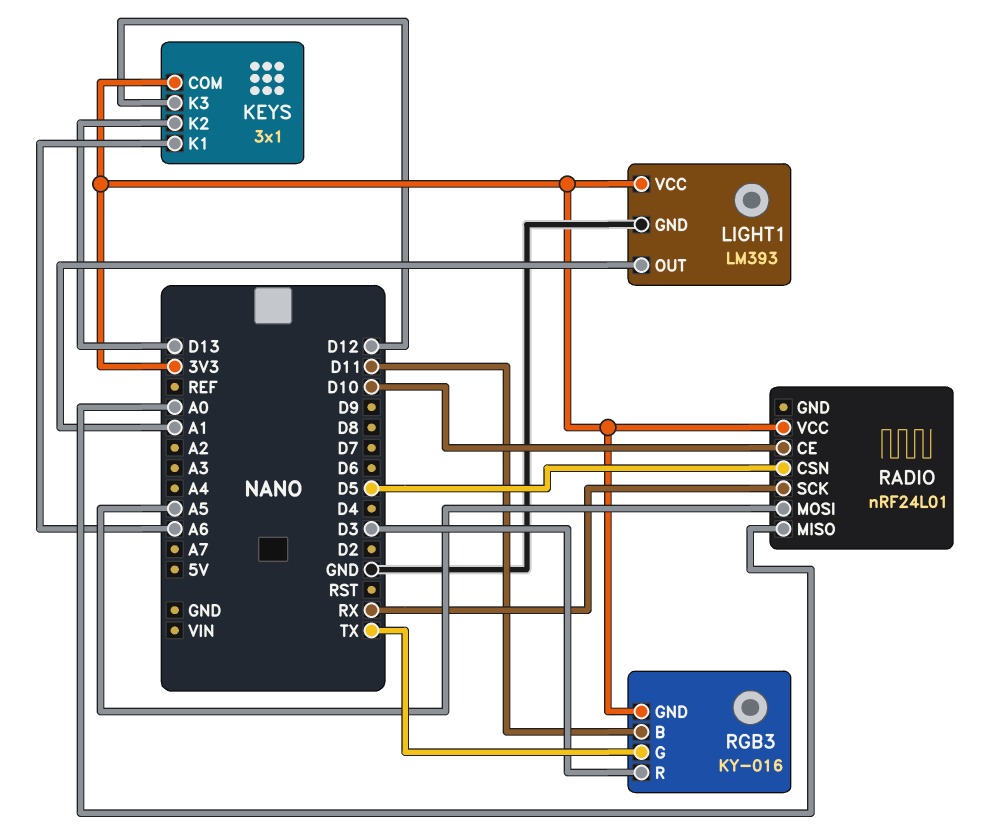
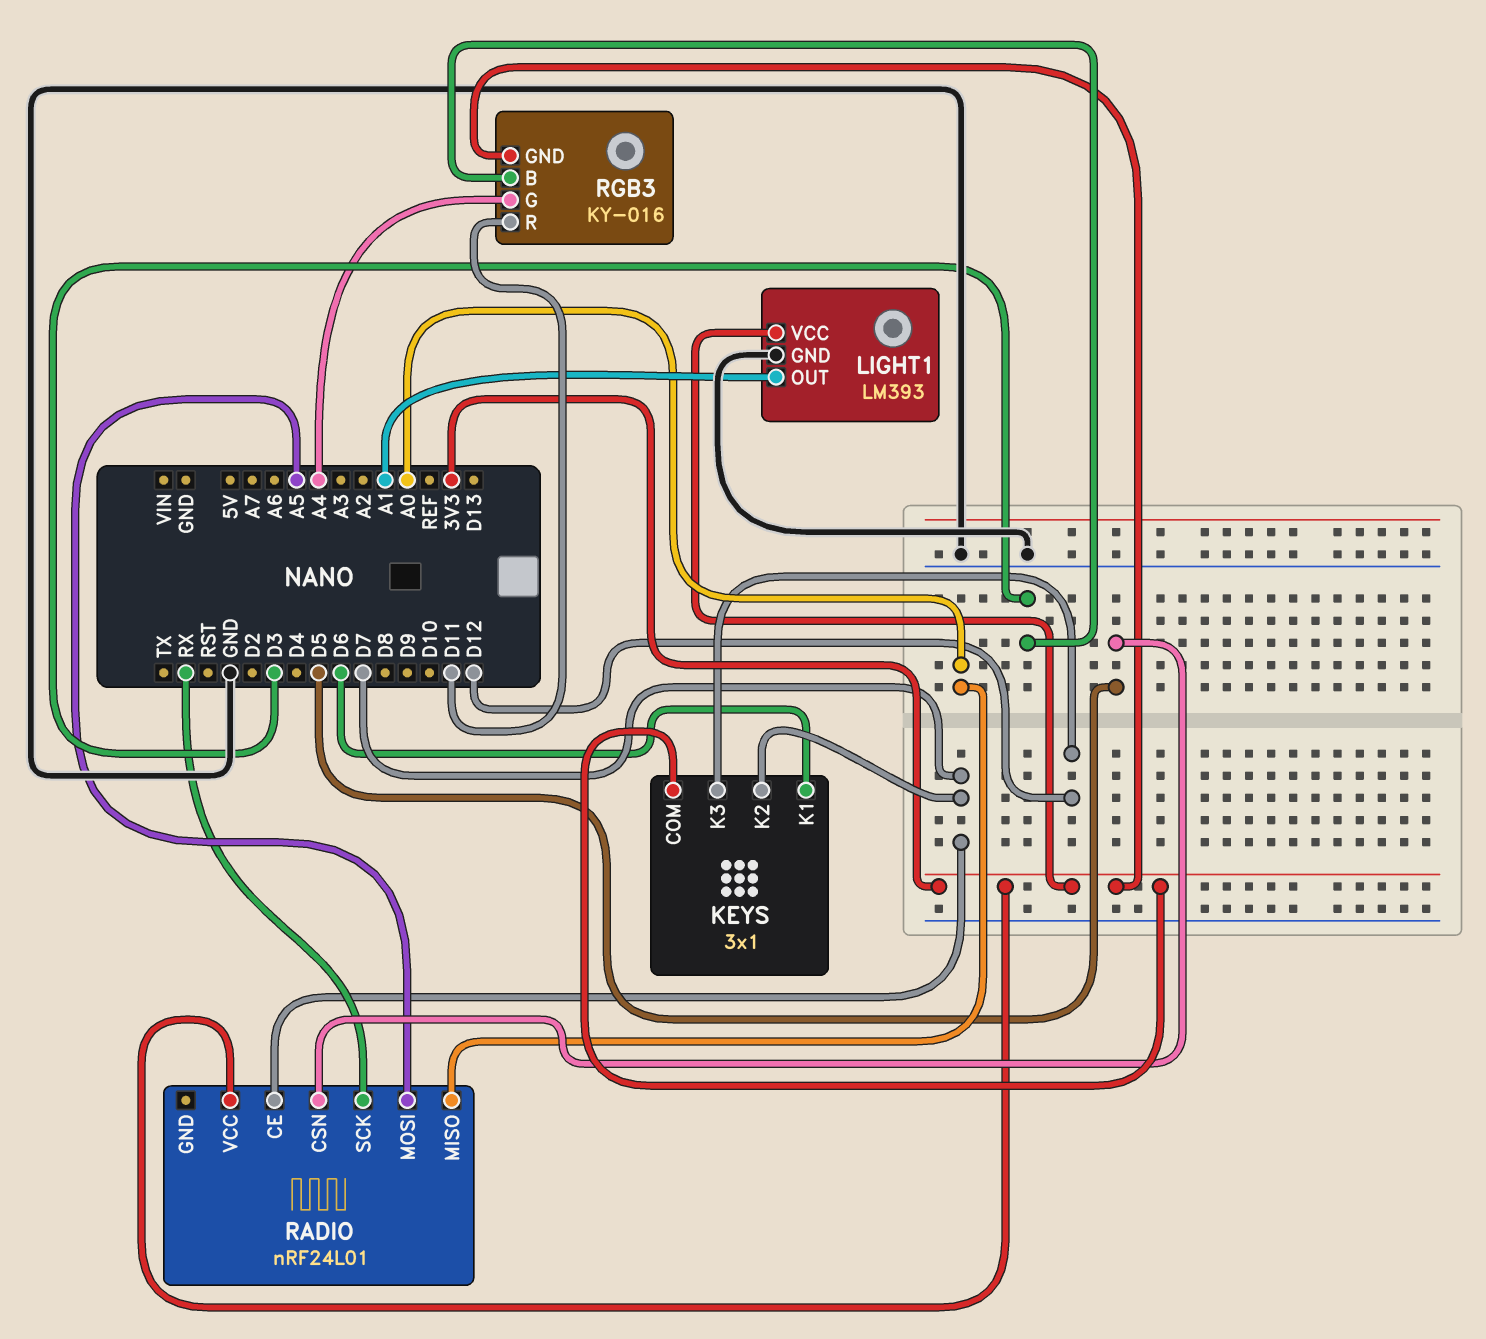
KEYS pin K1: A6 -> D6
KEYS pin K2: D13 -> D7
RADIO pin CE: D10 -> D7
RGB3 pin B: D11 -> D3
RGB3 pin G: TX -> A4
RGB3 pin R: D3 -> D11

